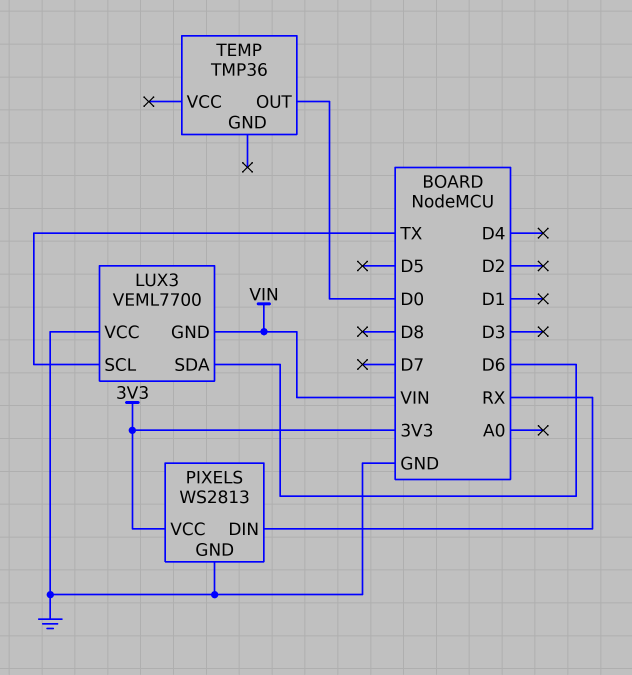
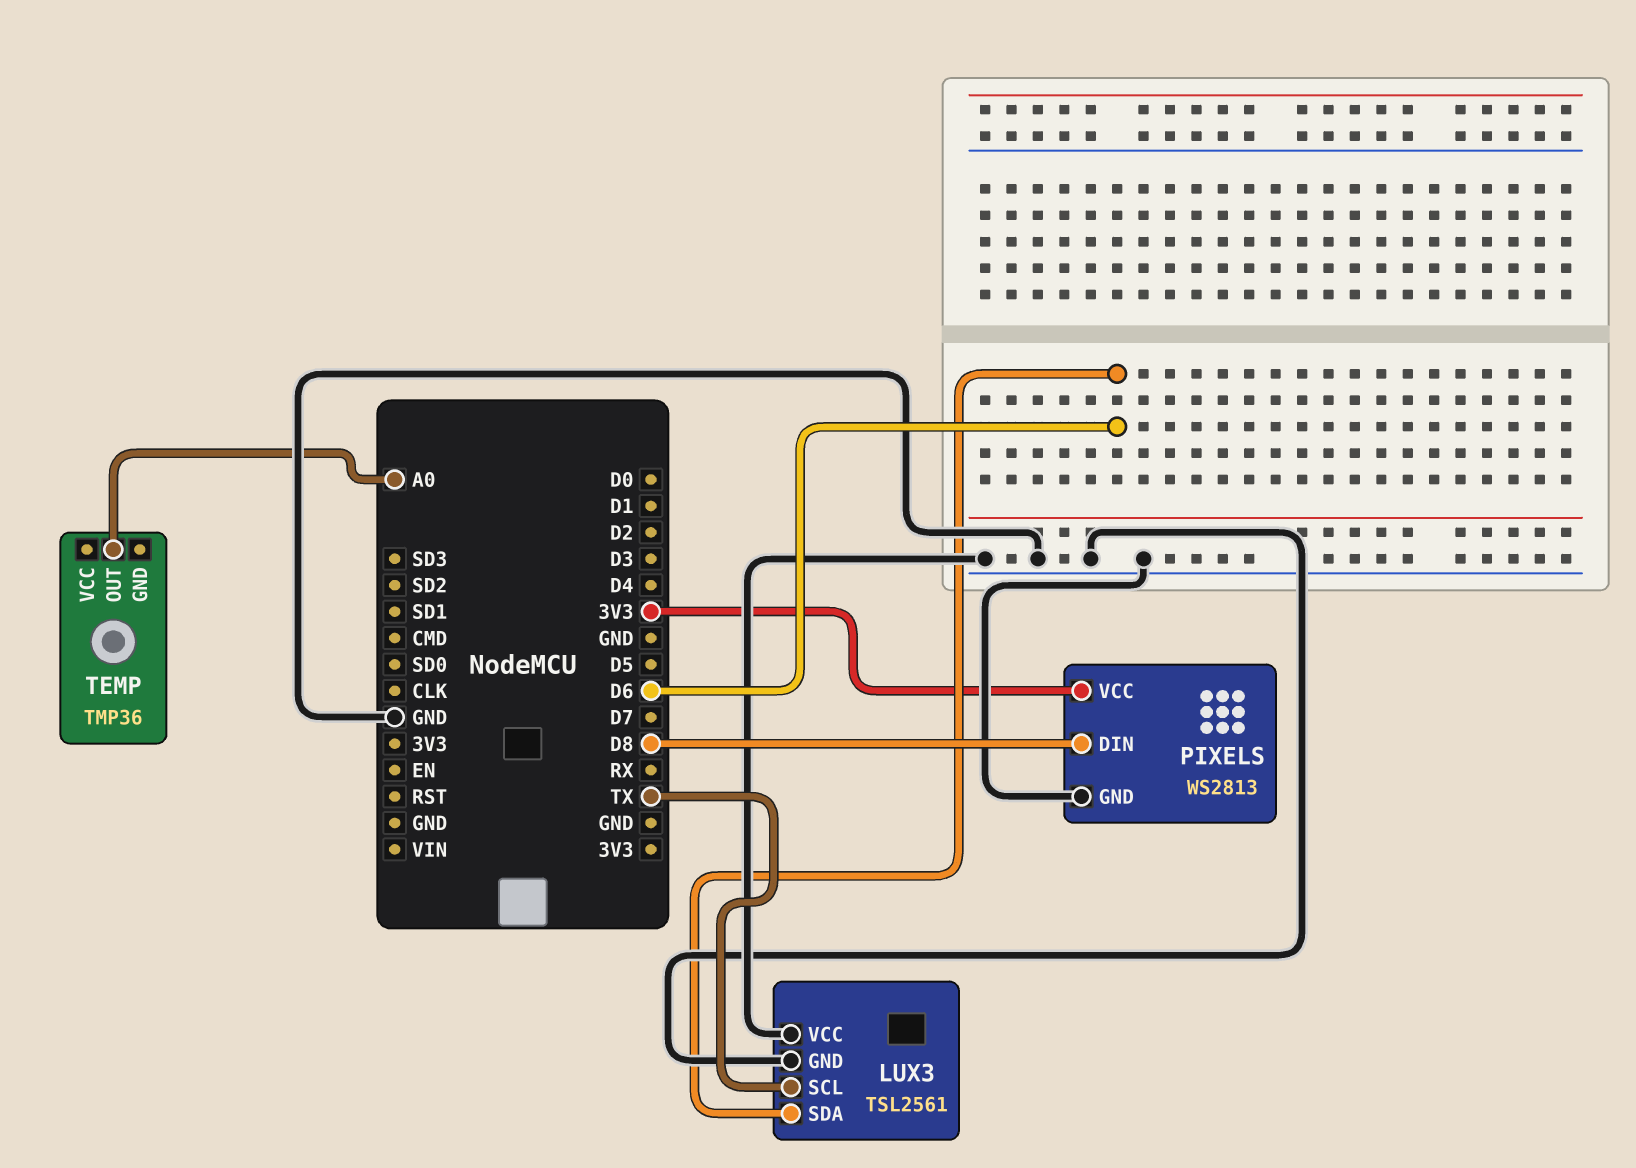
LUX3: VEML7700 -> TSL2561
LUX3 pin GND: VIN -> GND
PIXELS pin DIN: RX -> D8
TEMP pin OUT: D0 -> A0

